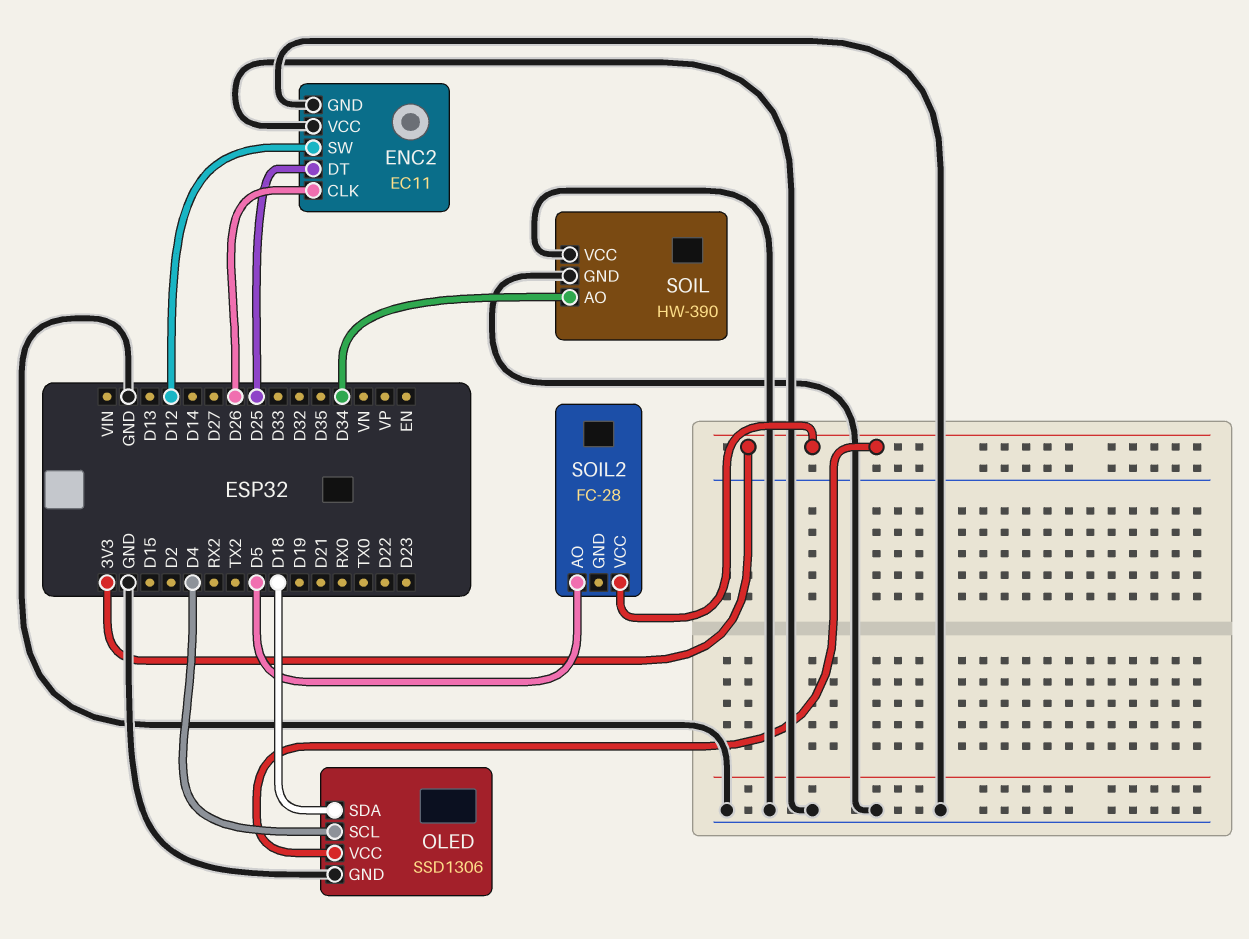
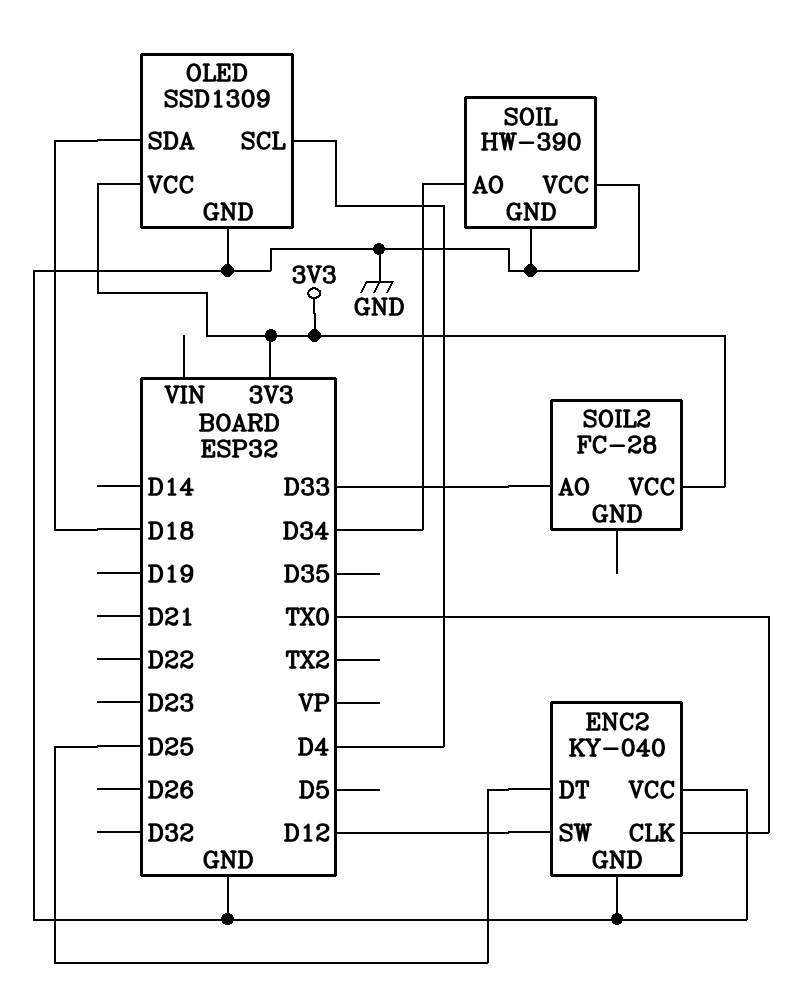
ENC2: EC11 -> KY-040
ENC2 pin CLK: D26 -> TX0
OLED: SSD1306 -> SSD1309
SOIL2 pin AO: D5 -> D33

